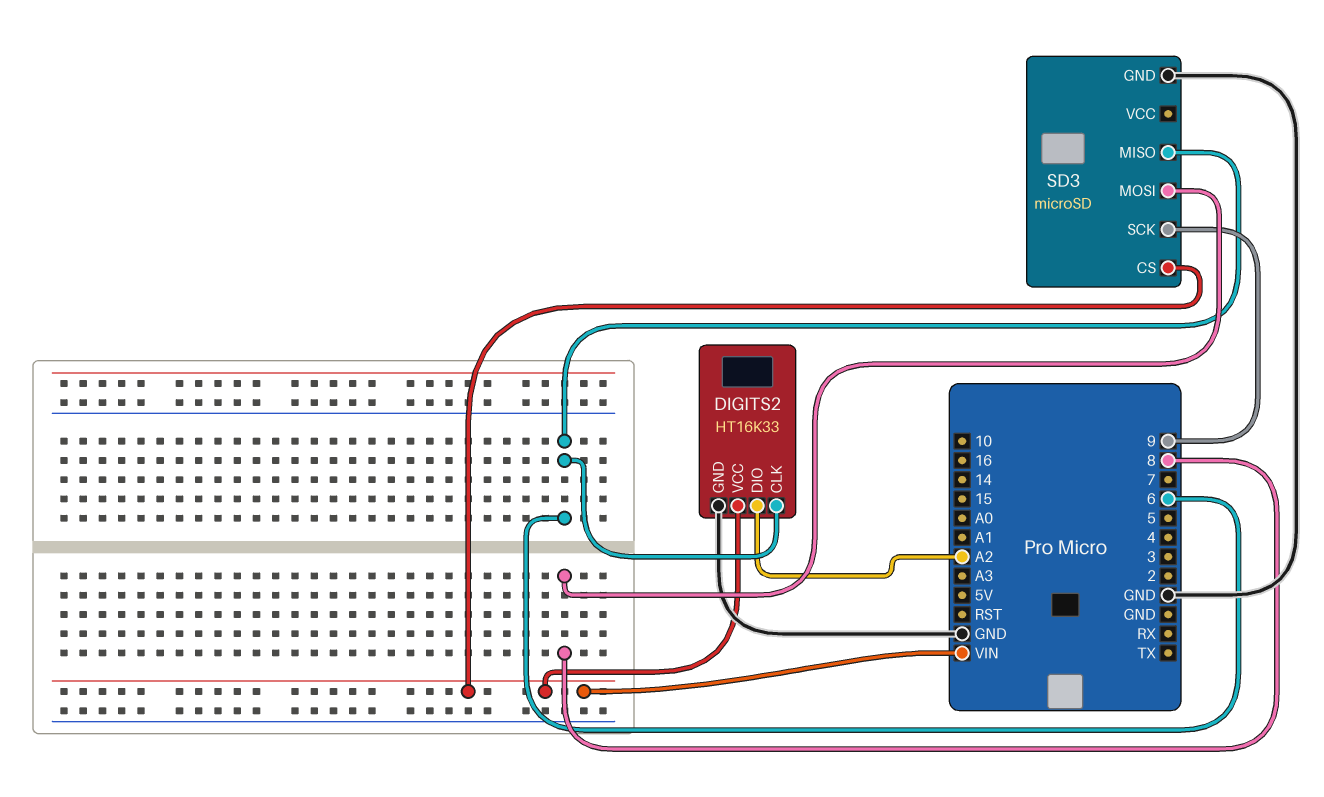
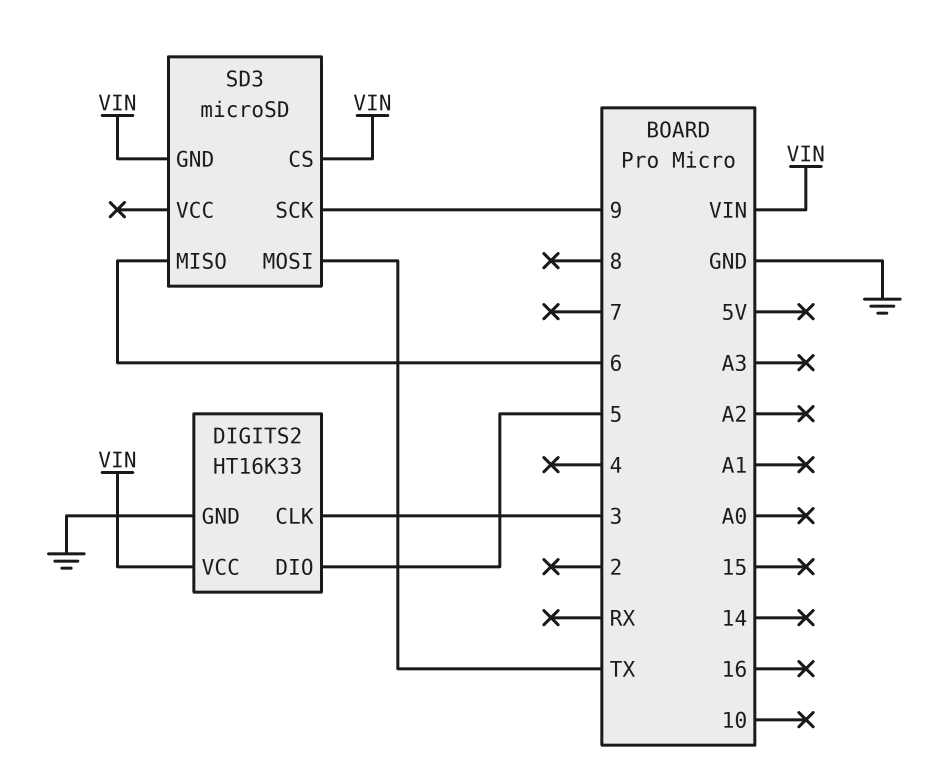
DIGITS2 pin CLK: 6 -> 3
DIGITS2 pin DIO: A2 -> 5
SD3 pin GND: GND -> VIN
SD3 pin MOSI: 8 -> TX

